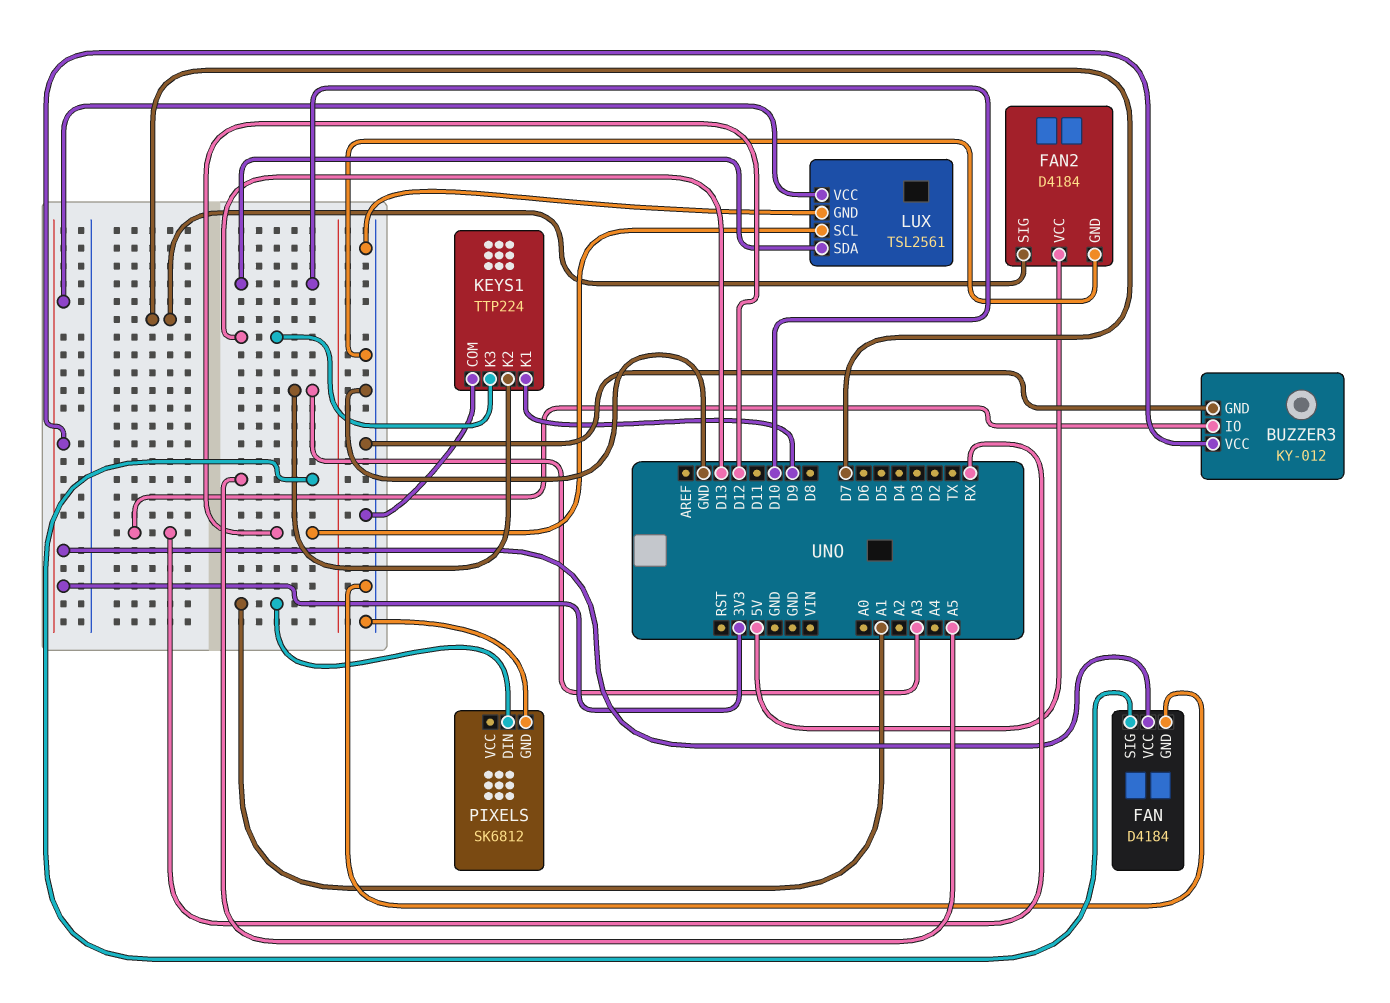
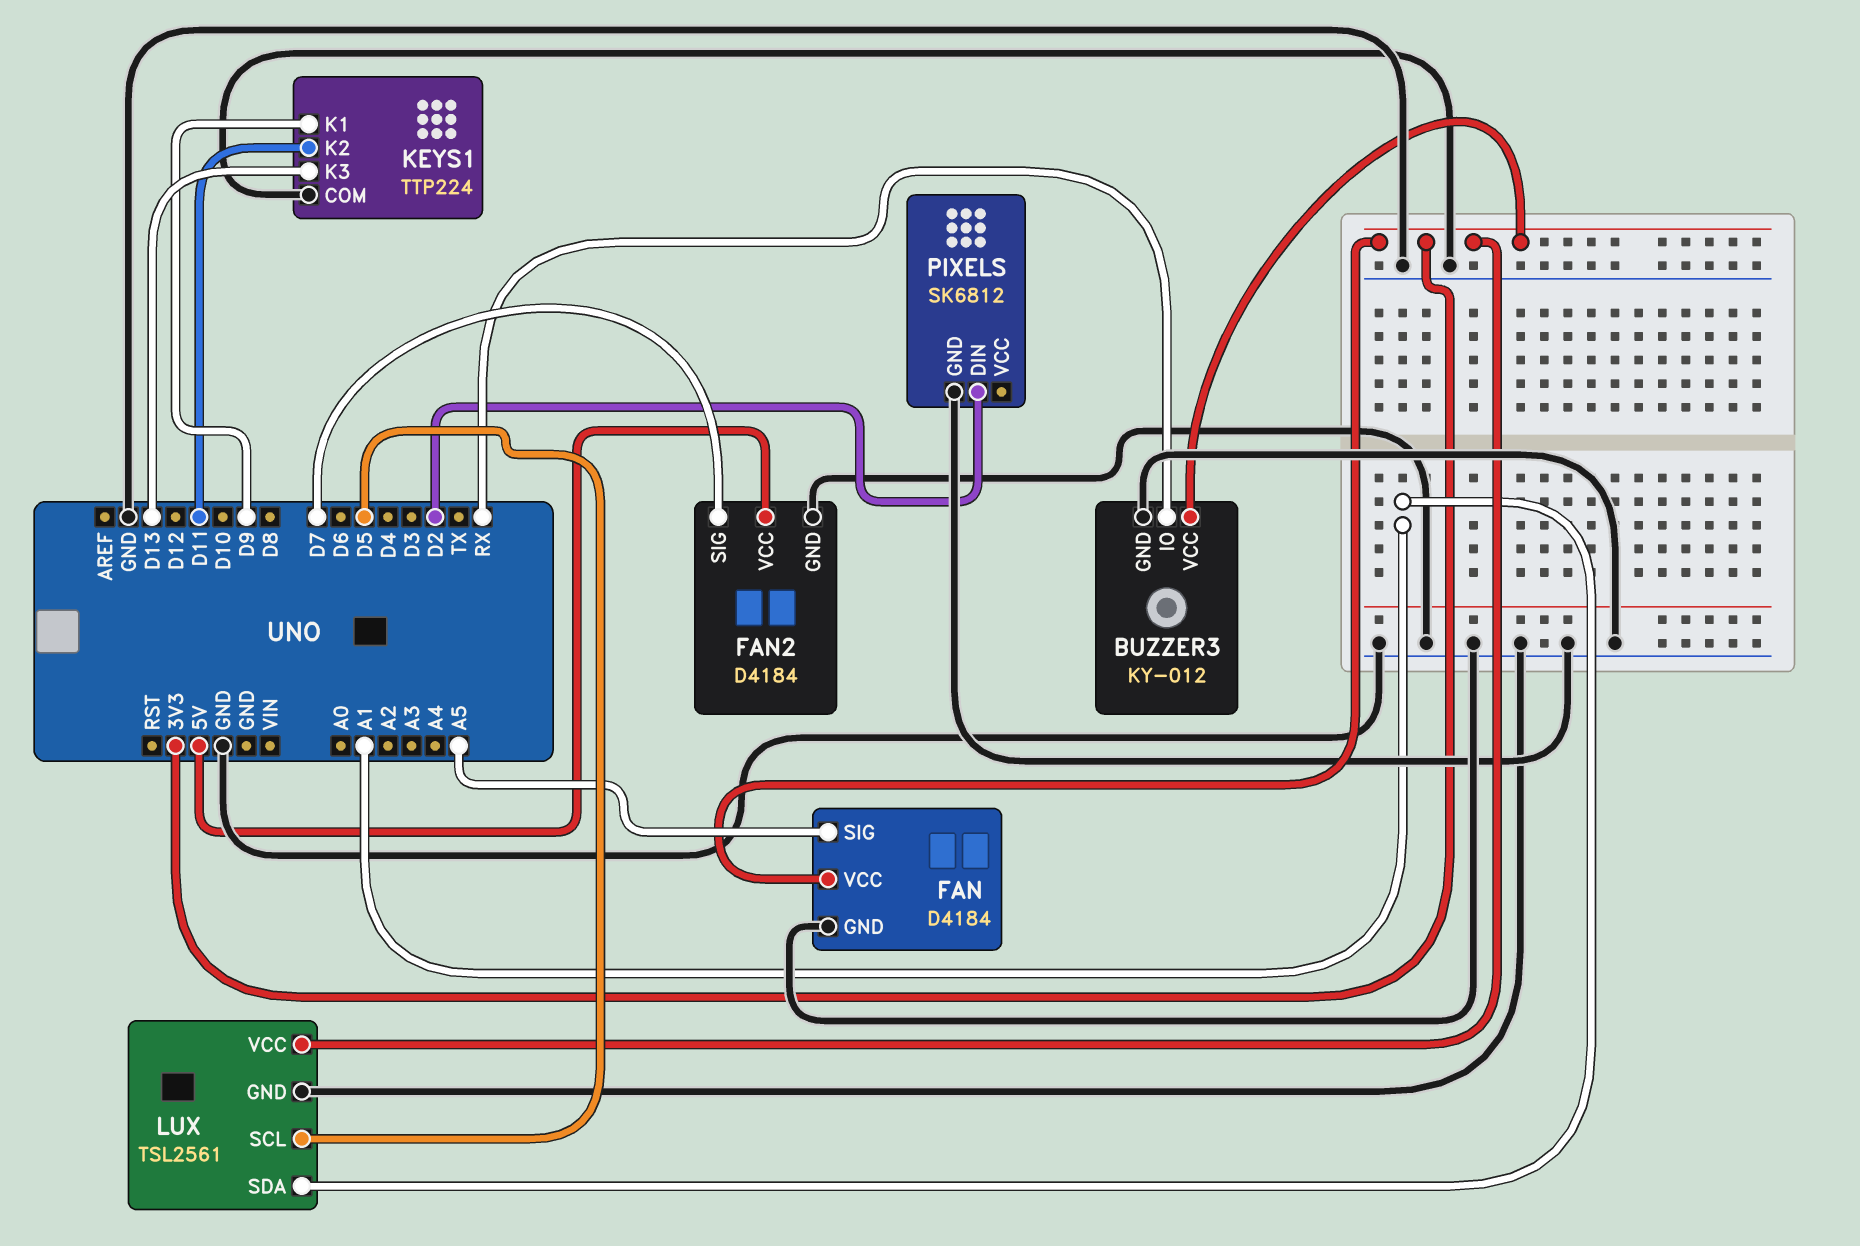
KEYS1 pin K2: A3 -> D11
LUX pin SCL: D12 -> D5
LUX pin SDA: D10 -> A1
PIXELS pin DIN: A1 -> D2

